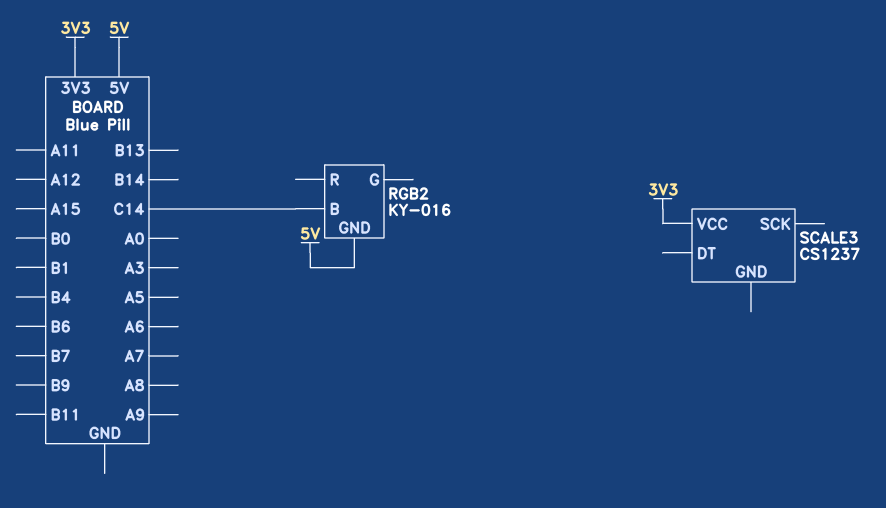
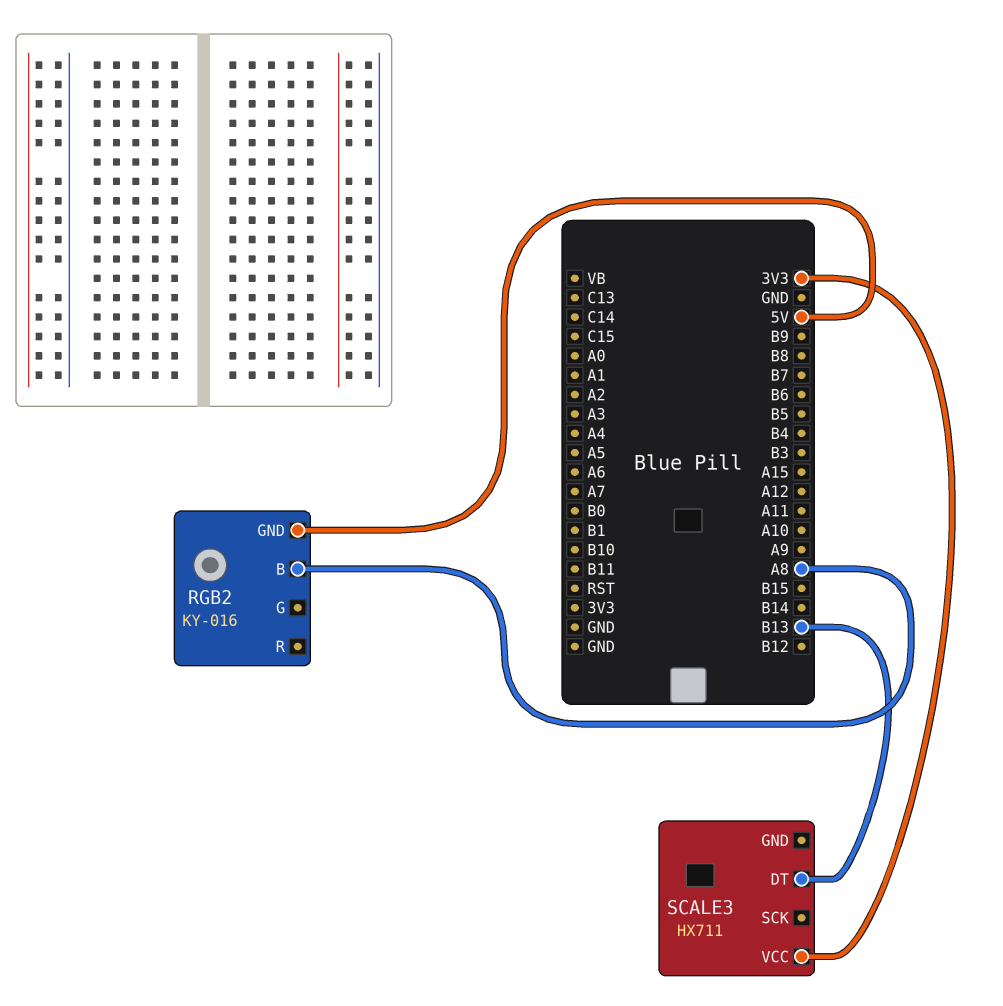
RGB2 pin B: C14 -> A8
SCALE3: CS1237 -> HX711
SCALE3 pin DT: none -> B13

